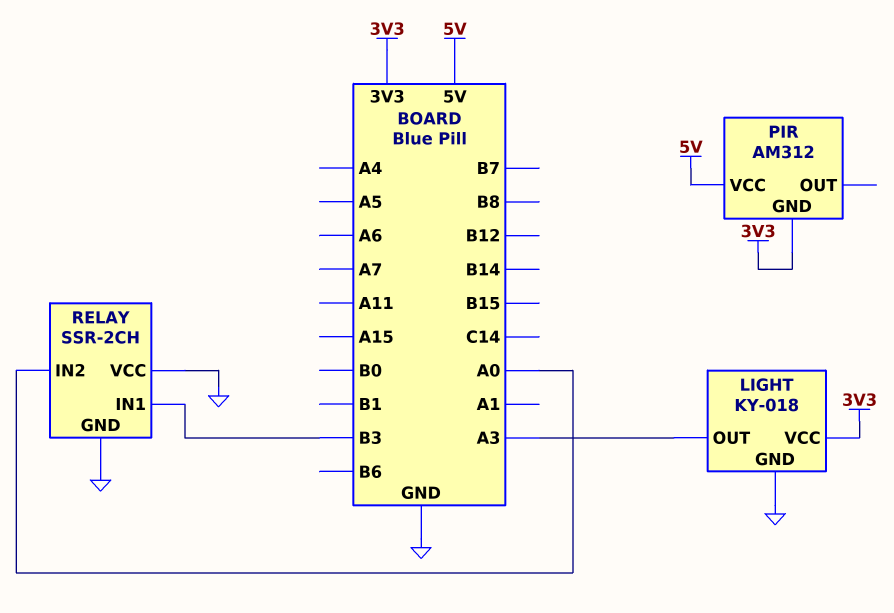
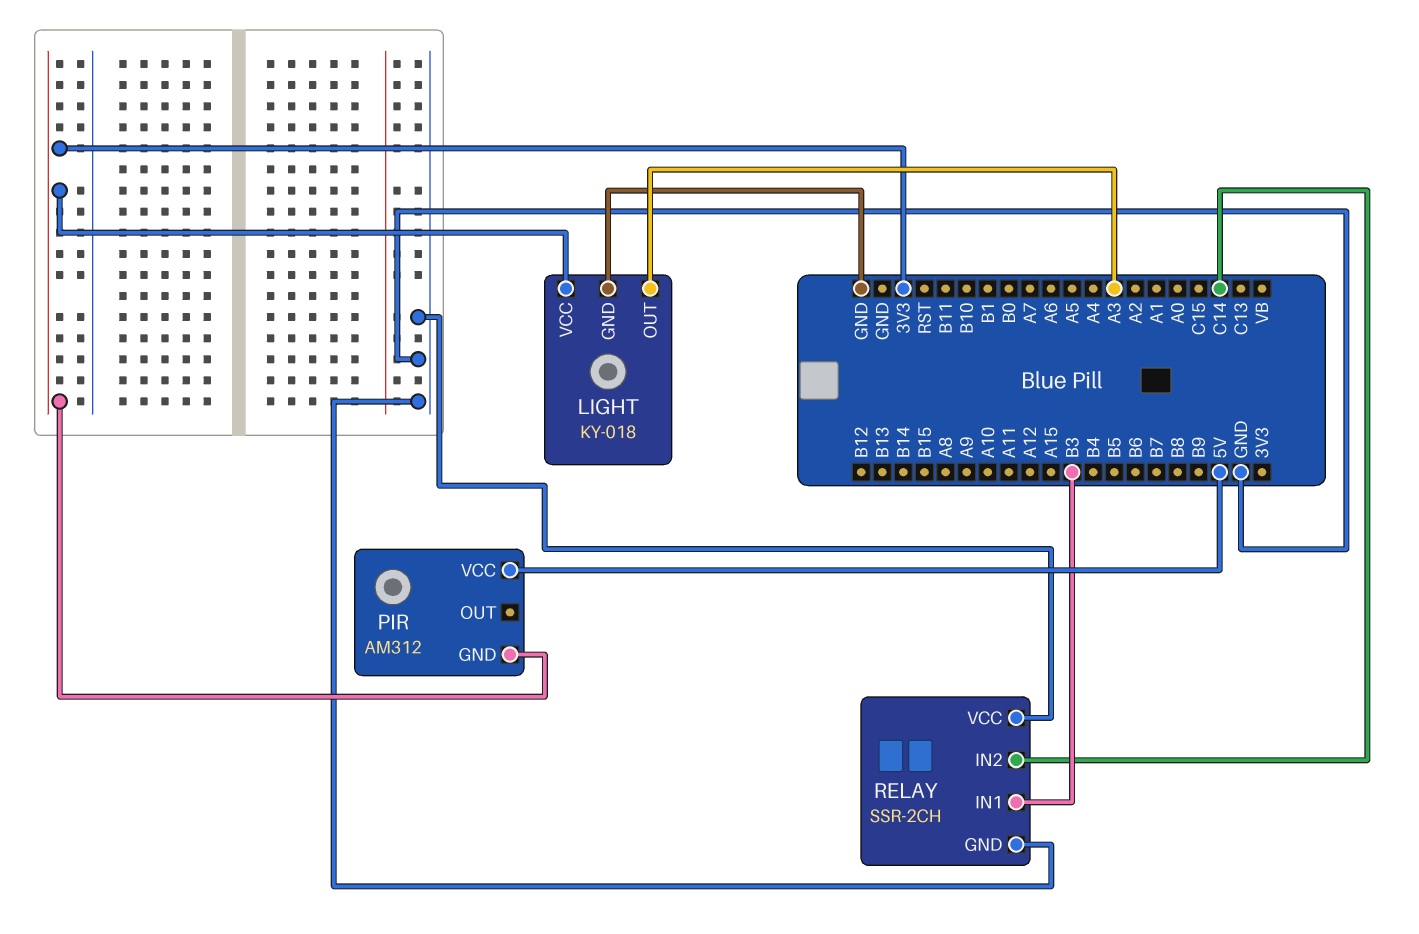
RELAY pin IN2: A0 -> C14

